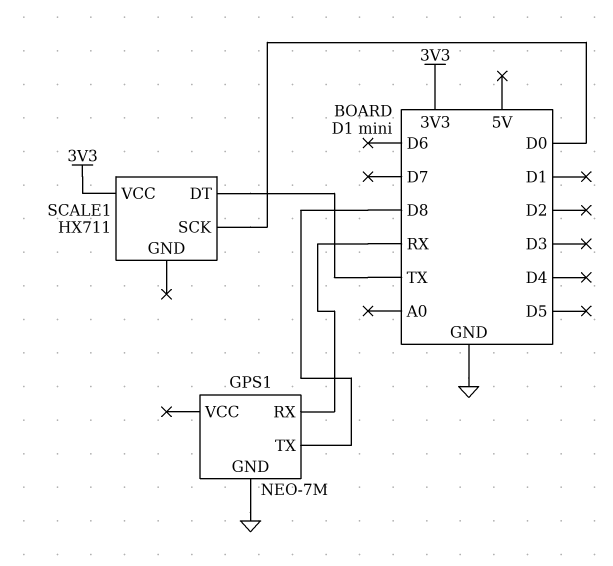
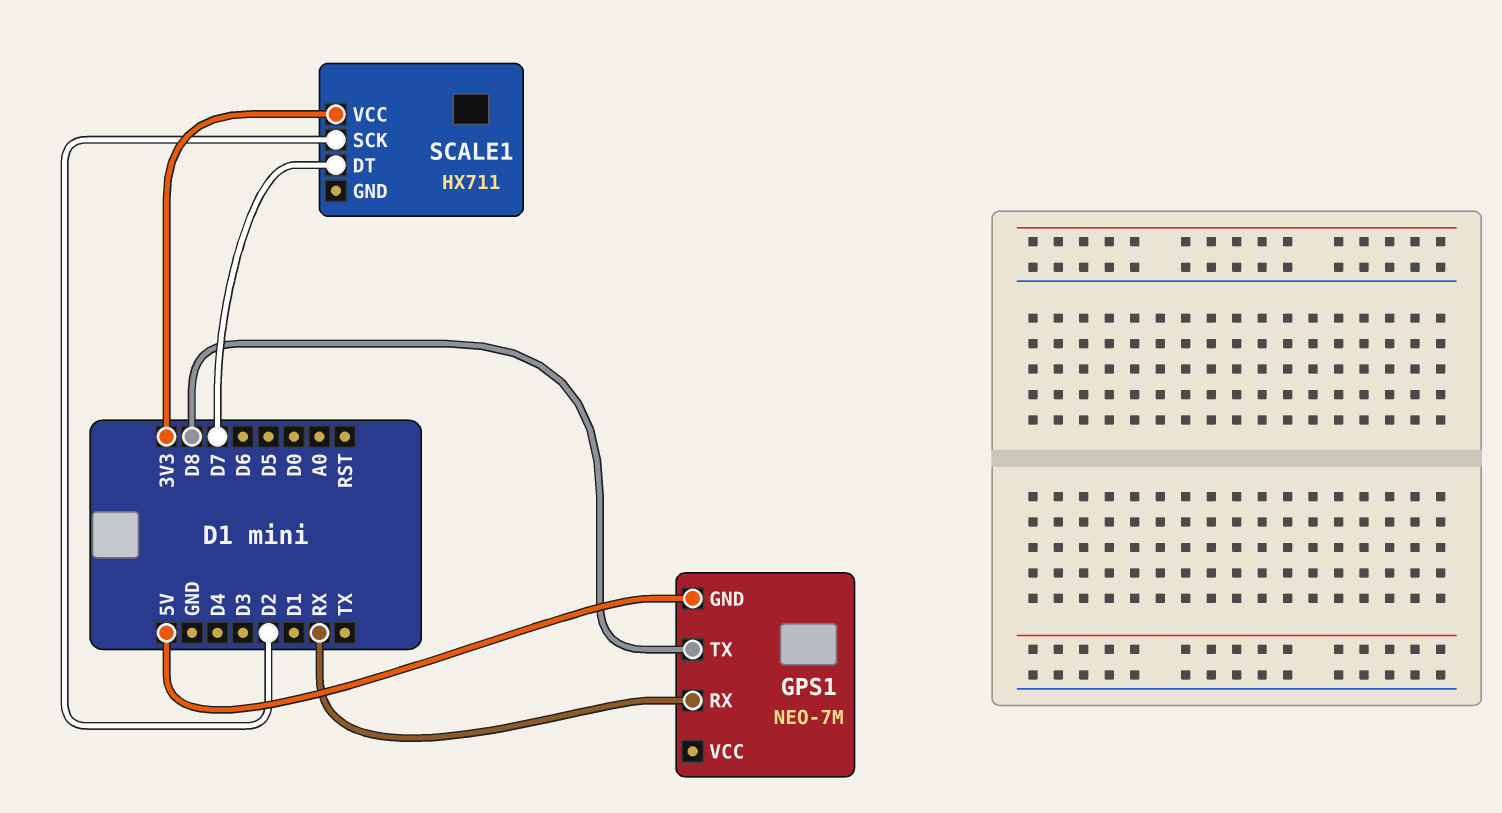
GPS1 pin GND: GND -> 5V
SCALE1 pin DT: TX -> D7
SCALE1 pin SCK: D0 -> D2

